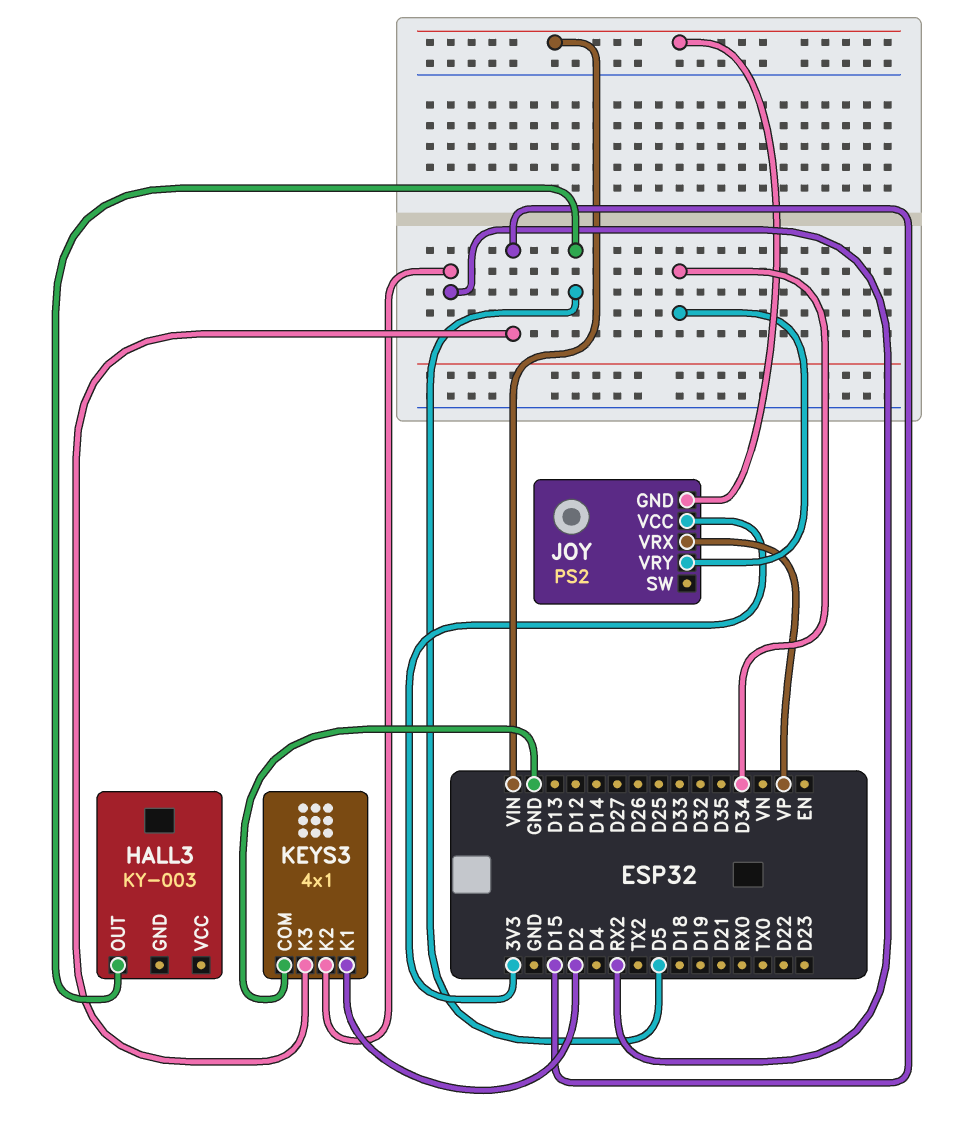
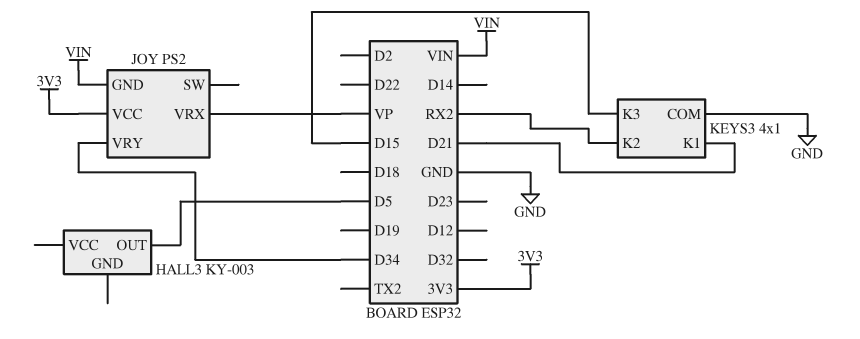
KEYS3 pin K1: D2 -> D21

